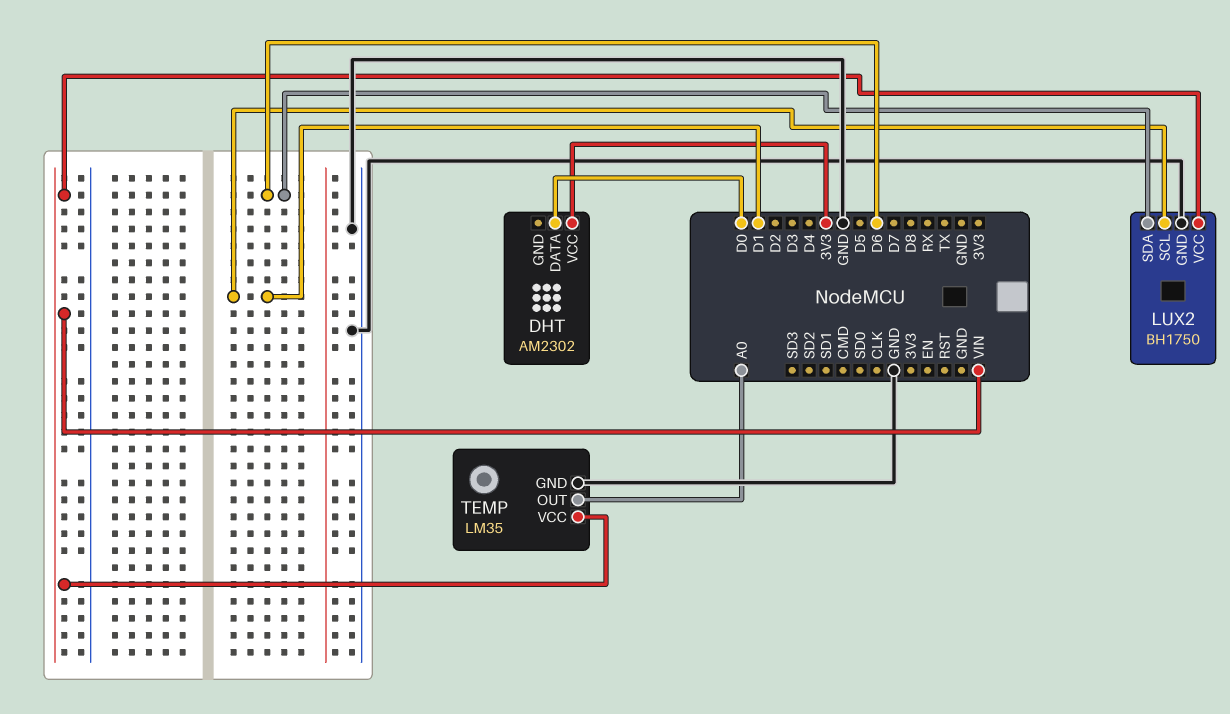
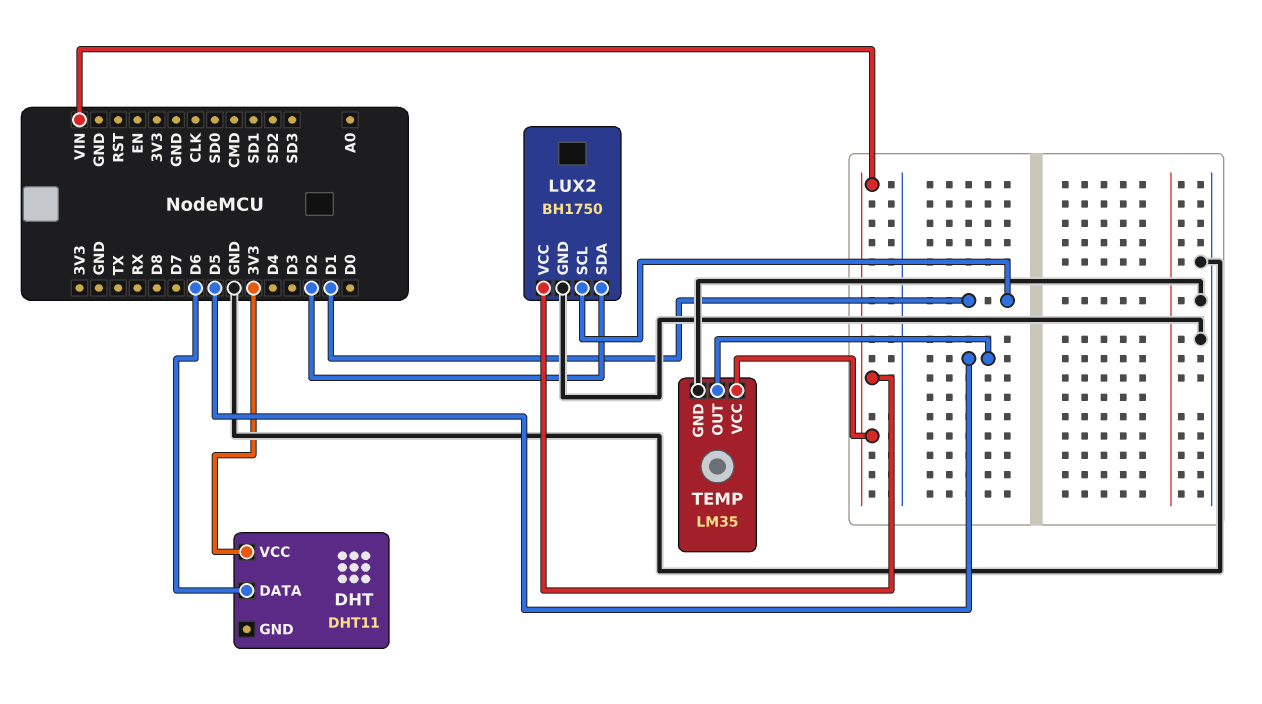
DHT: AM2302 -> DHT11
DHT pin DATA: D0 -> D6
LUX2 pin SDA: D6 -> D2
TEMP pin OUT: A0 -> D5

